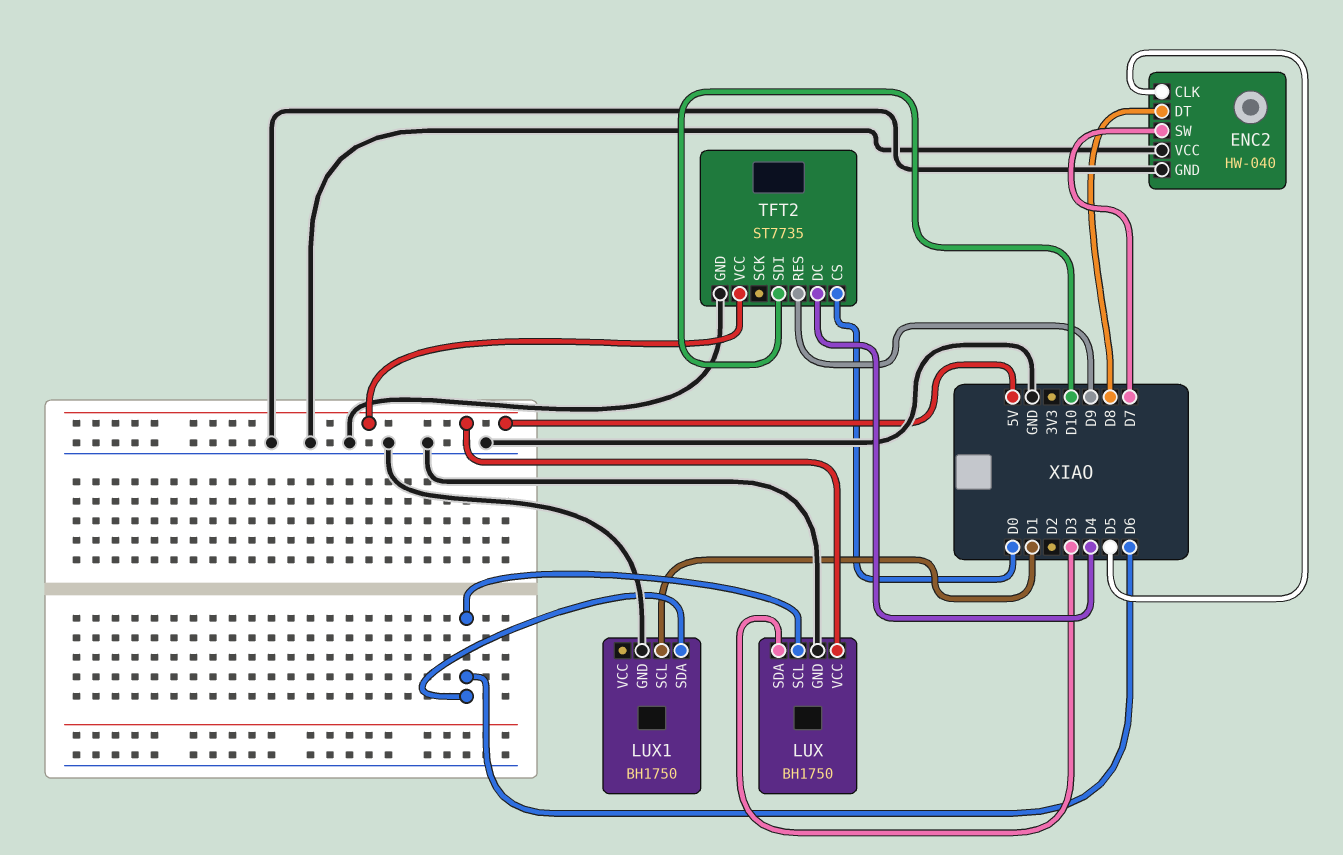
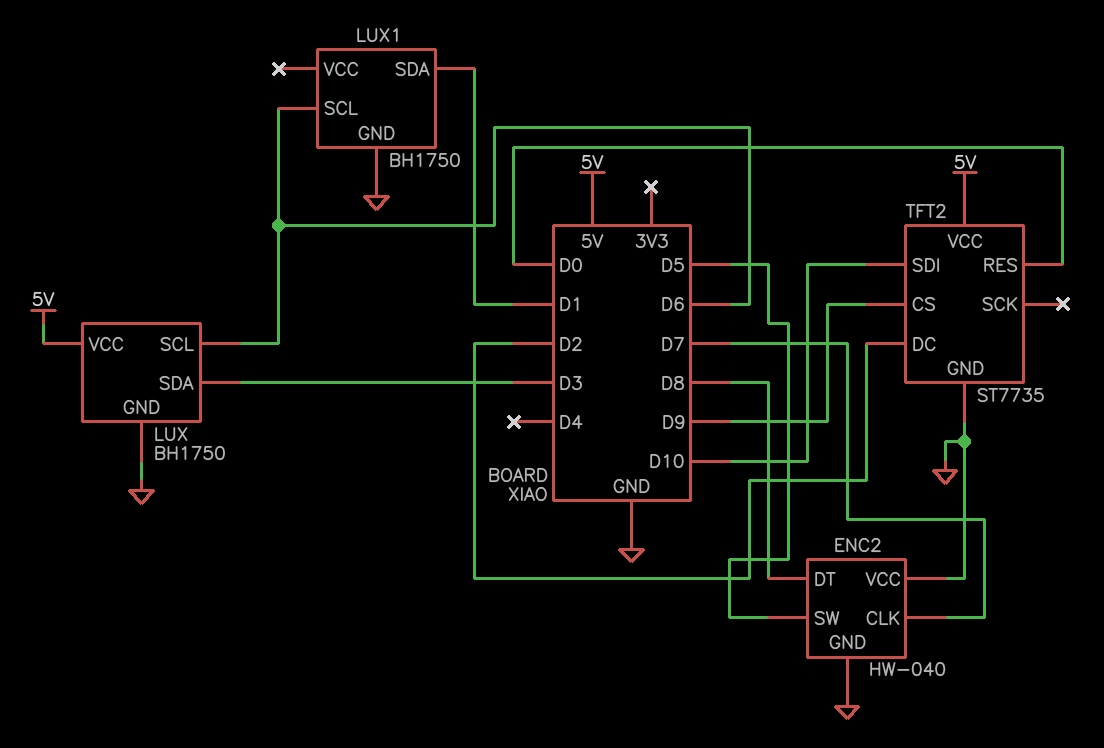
ENC2 pin CLK: D5 -> D7
ENC2 pin SW: D7 -> D5
LUX1 pin SCL: D1 -> D6
LUX1 pin SDA: D6 -> D1
TFT2 pin CS: D0 -> D9
TFT2 pin DC: D4 -> D2
TFT2 pin RES: D9 -> D0

